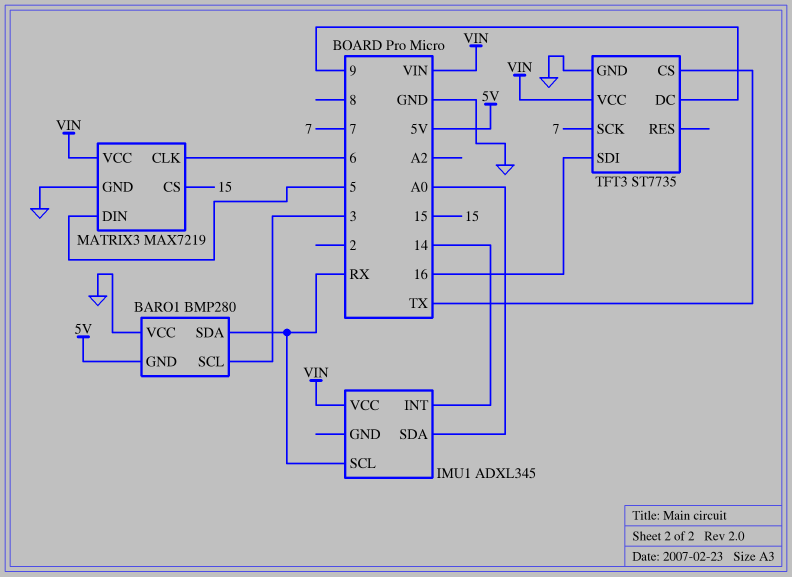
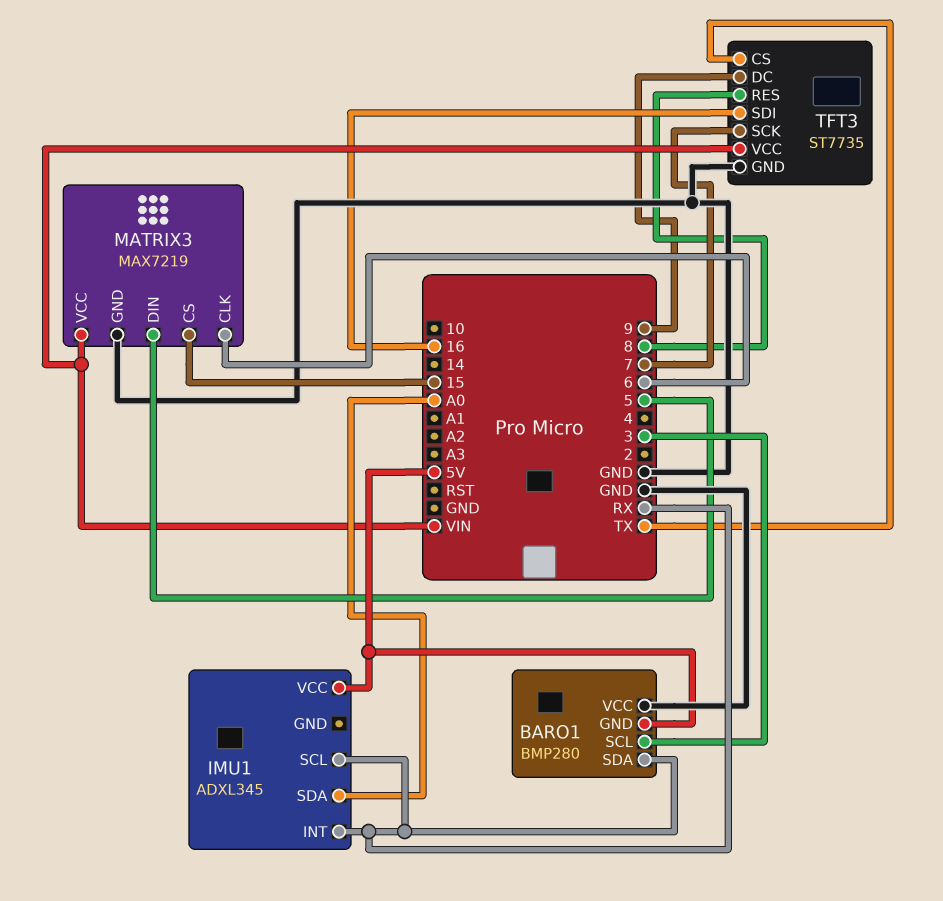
IMU1 pin INT: 14 -> RX
IMU1 pin VCC: VIN -> 5V
TFT3 pin RES: none -> 8

